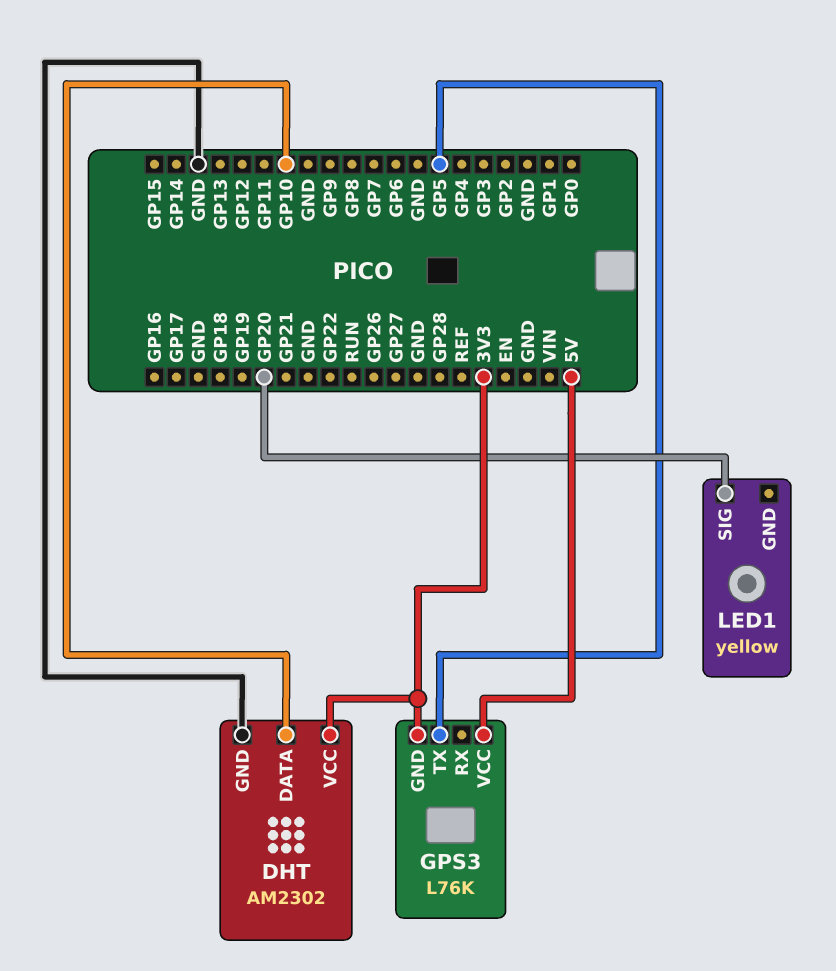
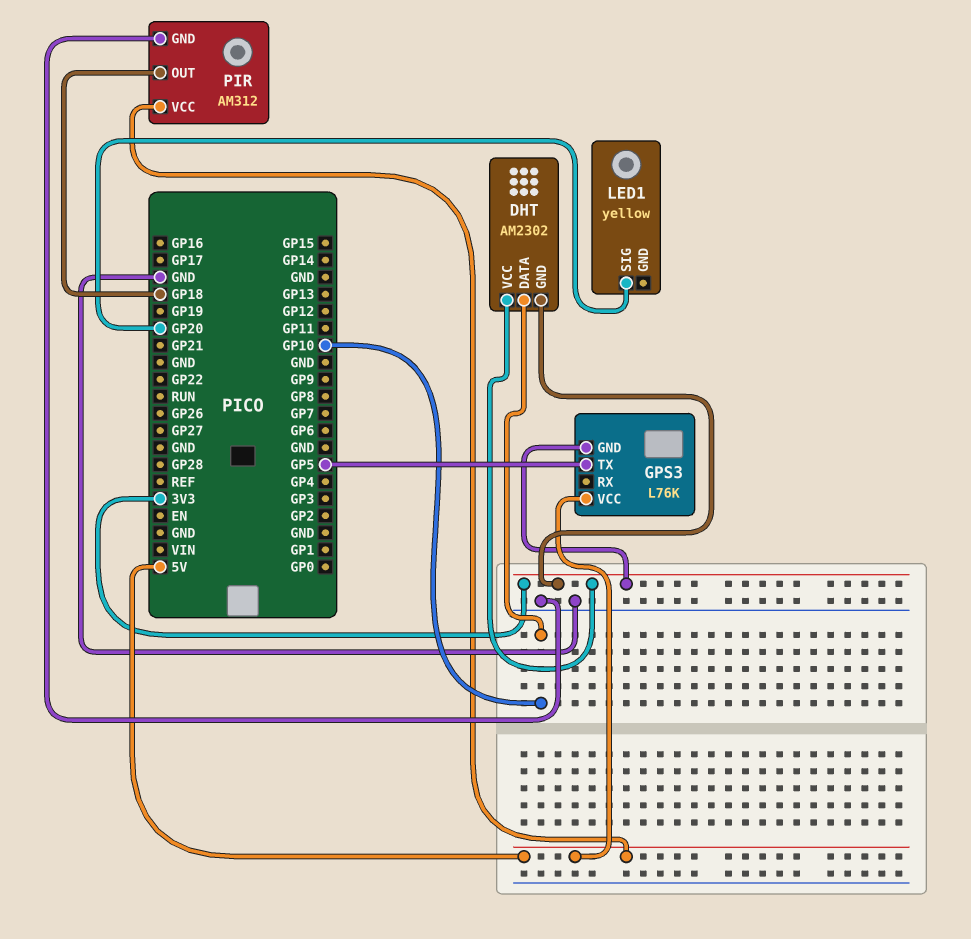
DHT pin GND: GND -> 3V3
PIR: none -> AM312
PIR pin GND: none -> GND
PIR pin OUT: none -> GP18
PIR pin VCC: none -> 5V

